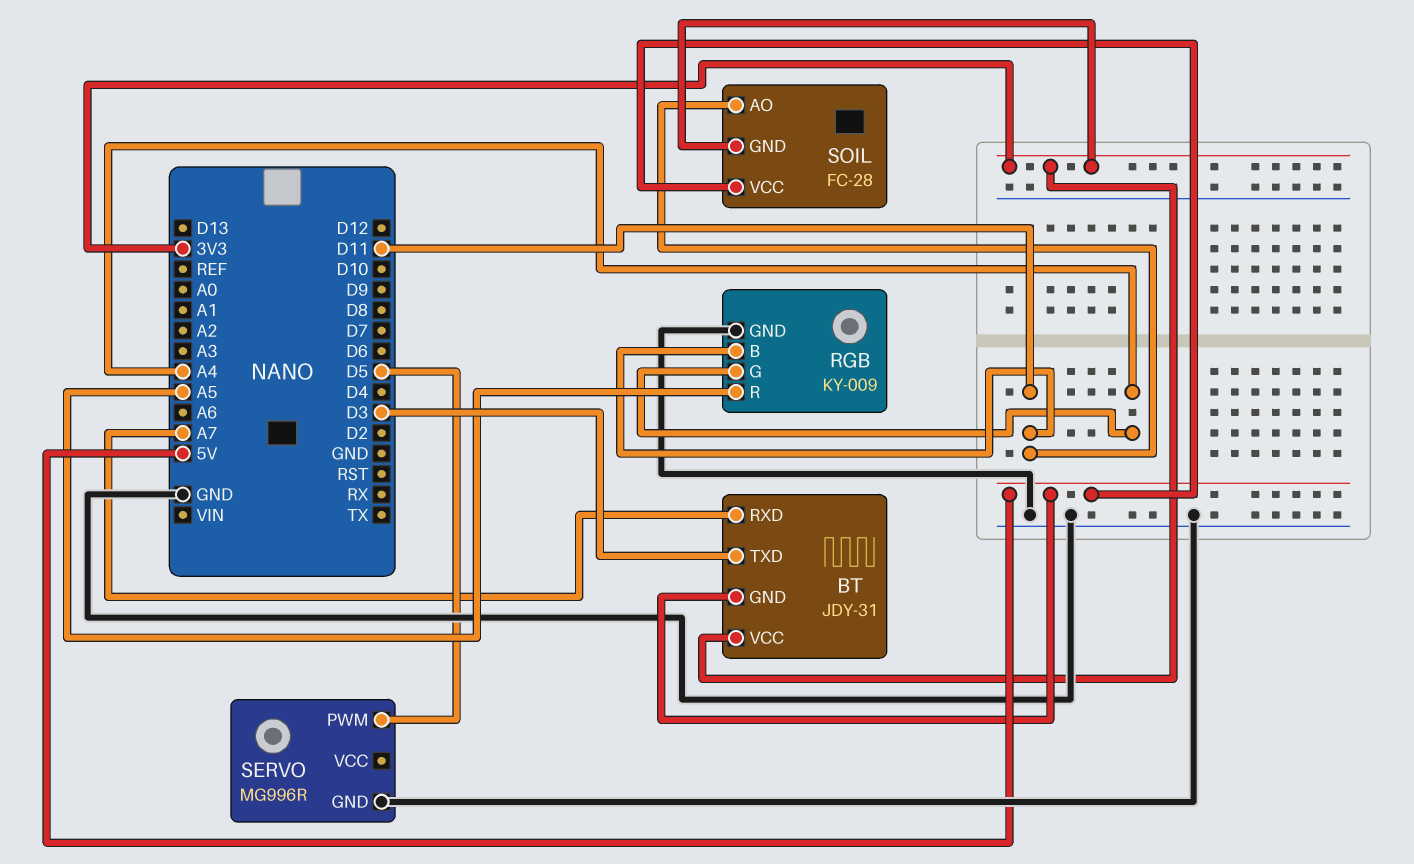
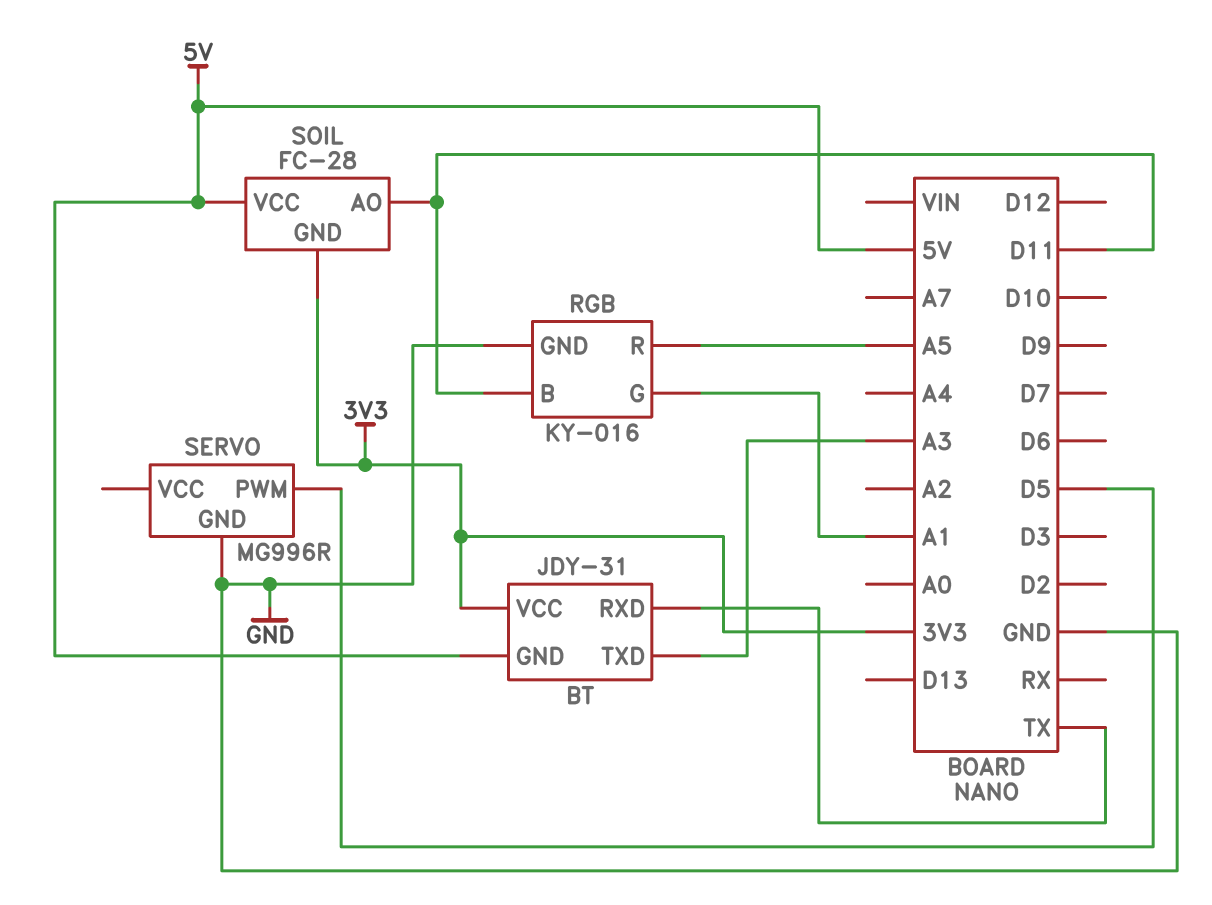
BT pin RXD: A7 -> TX
BT pin TXD: D3 -> A3
RGB: KY-009 -> KY-016
RGB pin G: A4 -> A1

